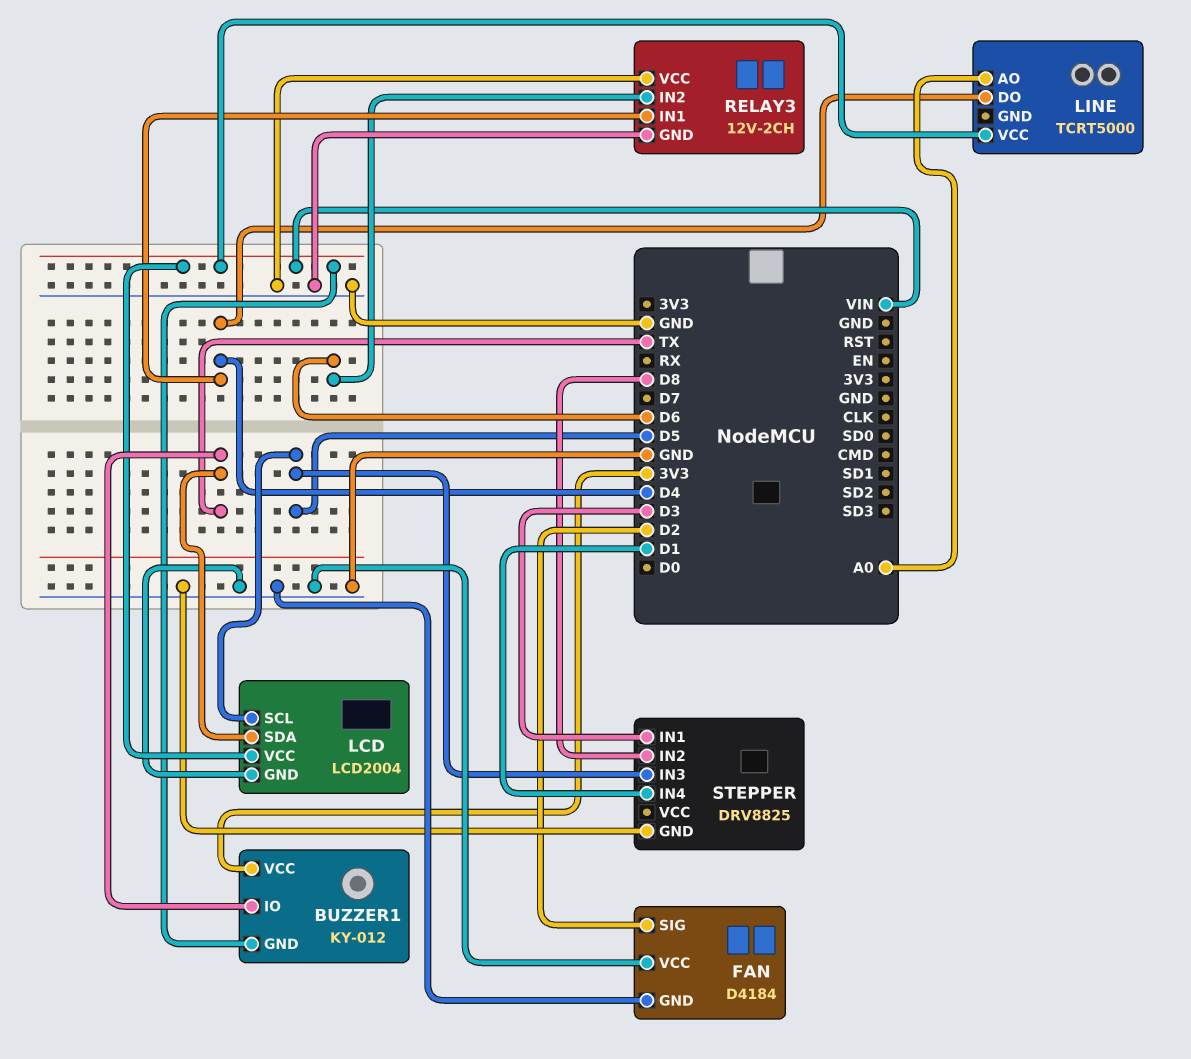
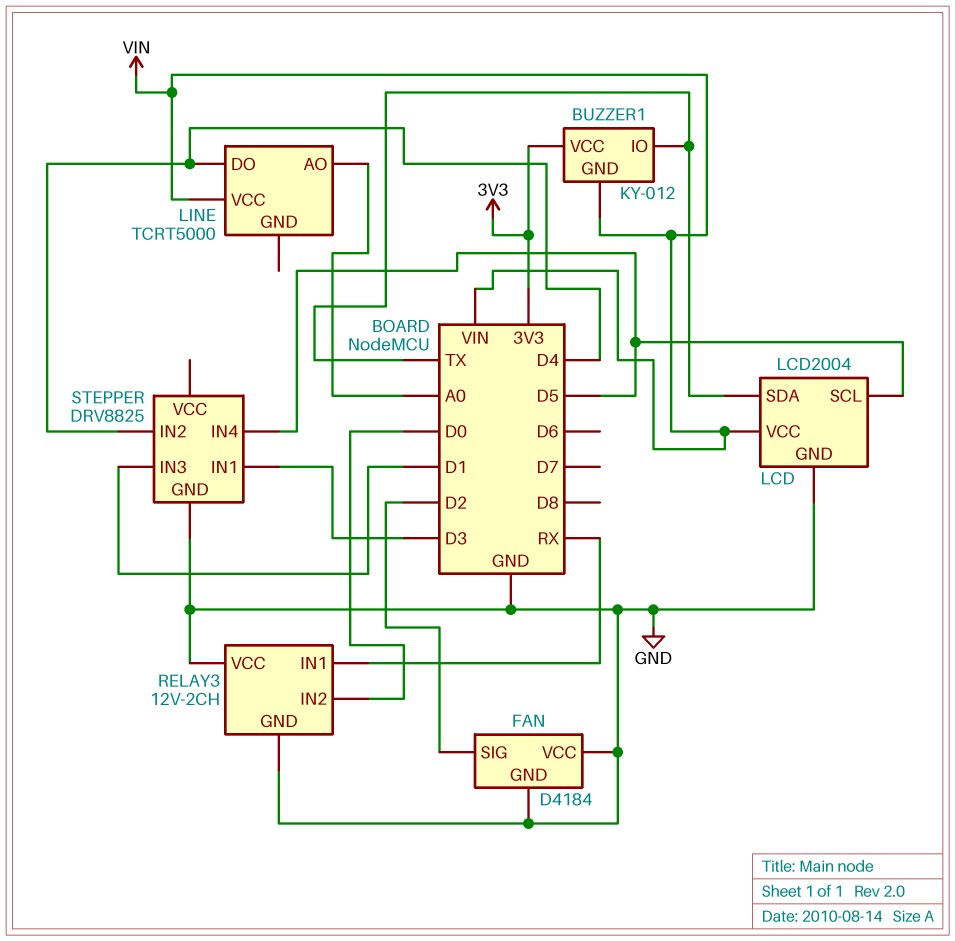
RELAY3 pin IN1: D4 -> RX
RELAY3 pin IN2: D6 -> D0
STEPPER pin IN2: D8 -> D4
STEPPER pin IN3: D5 -> D1
STEPPER pin IN4: D1 -> D5

